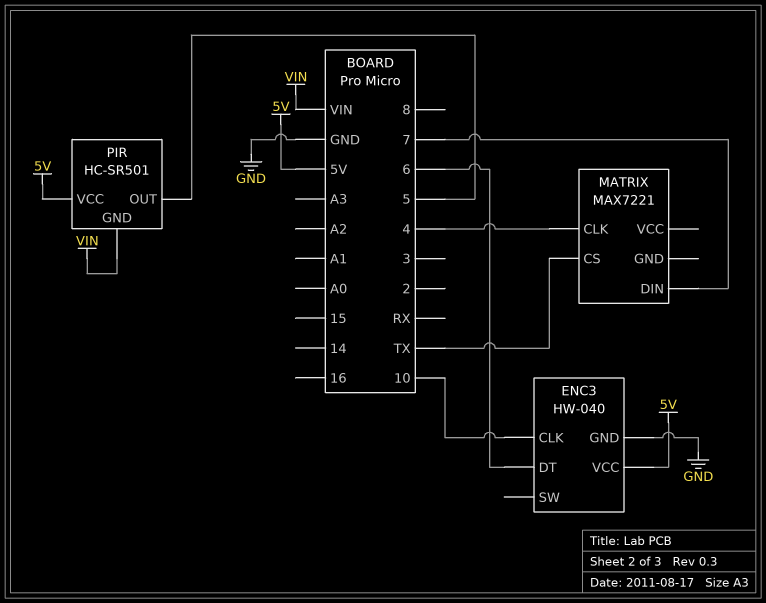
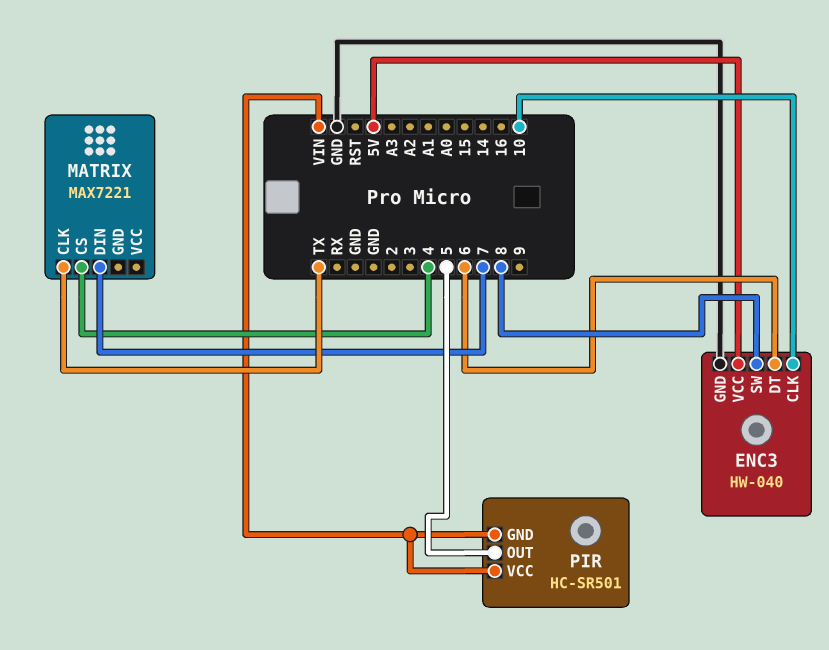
ENC3 pin SW: none -> 8
MATRIX pin CLK: 4 -> TX
MATRIX pin CS: TX -> 4
PIR pin VCC: 5V -> VIN

